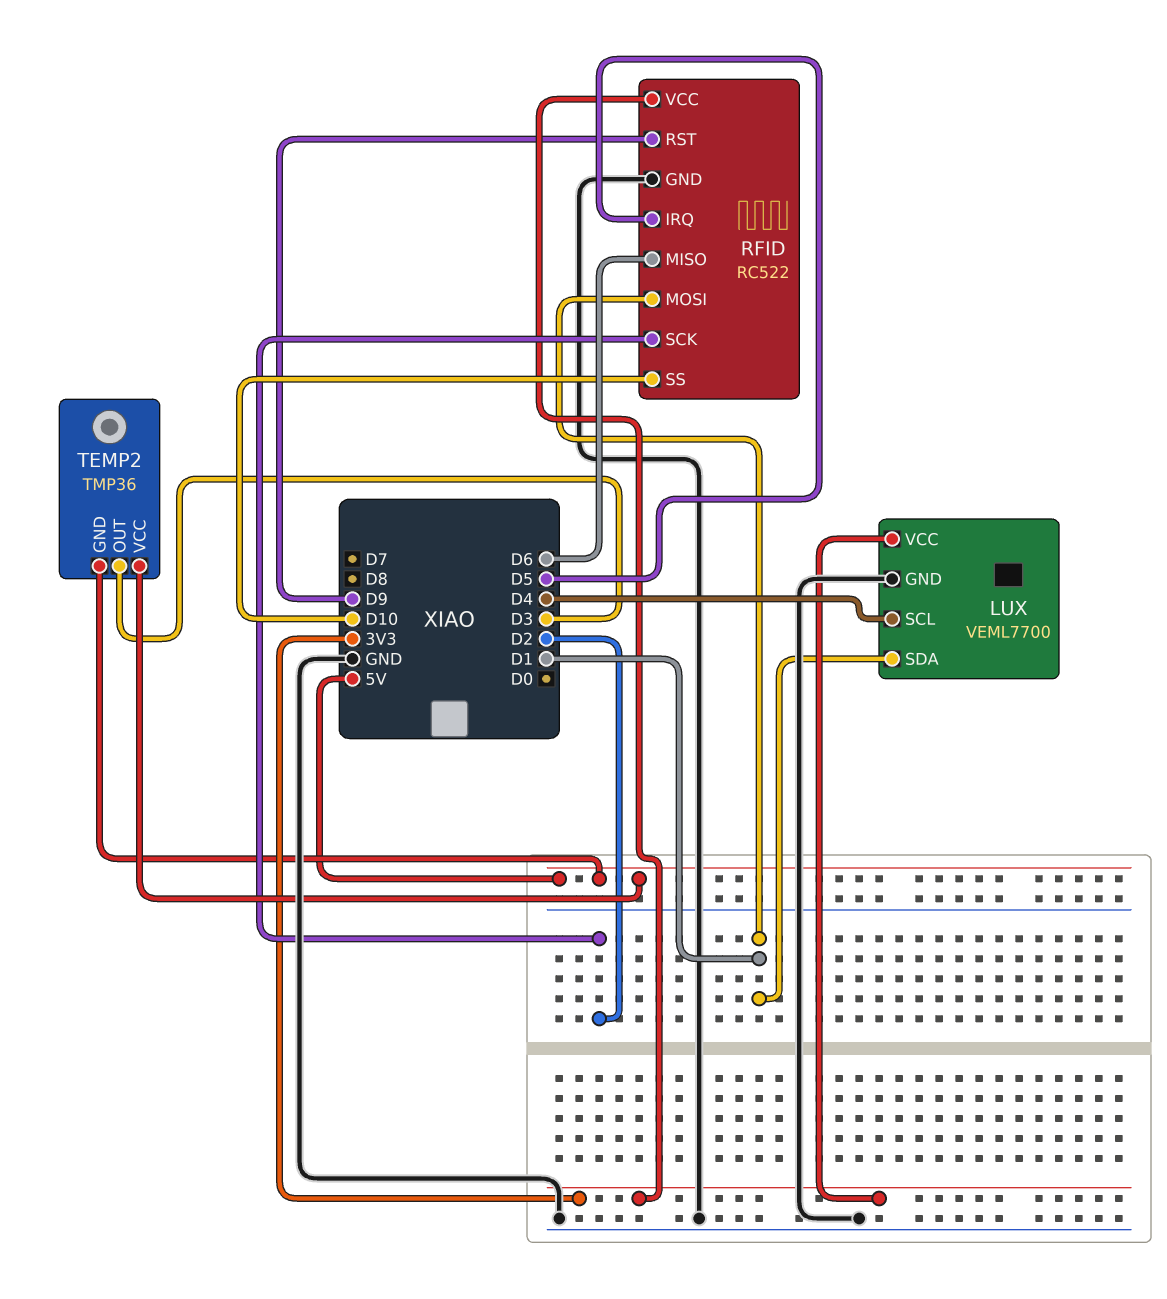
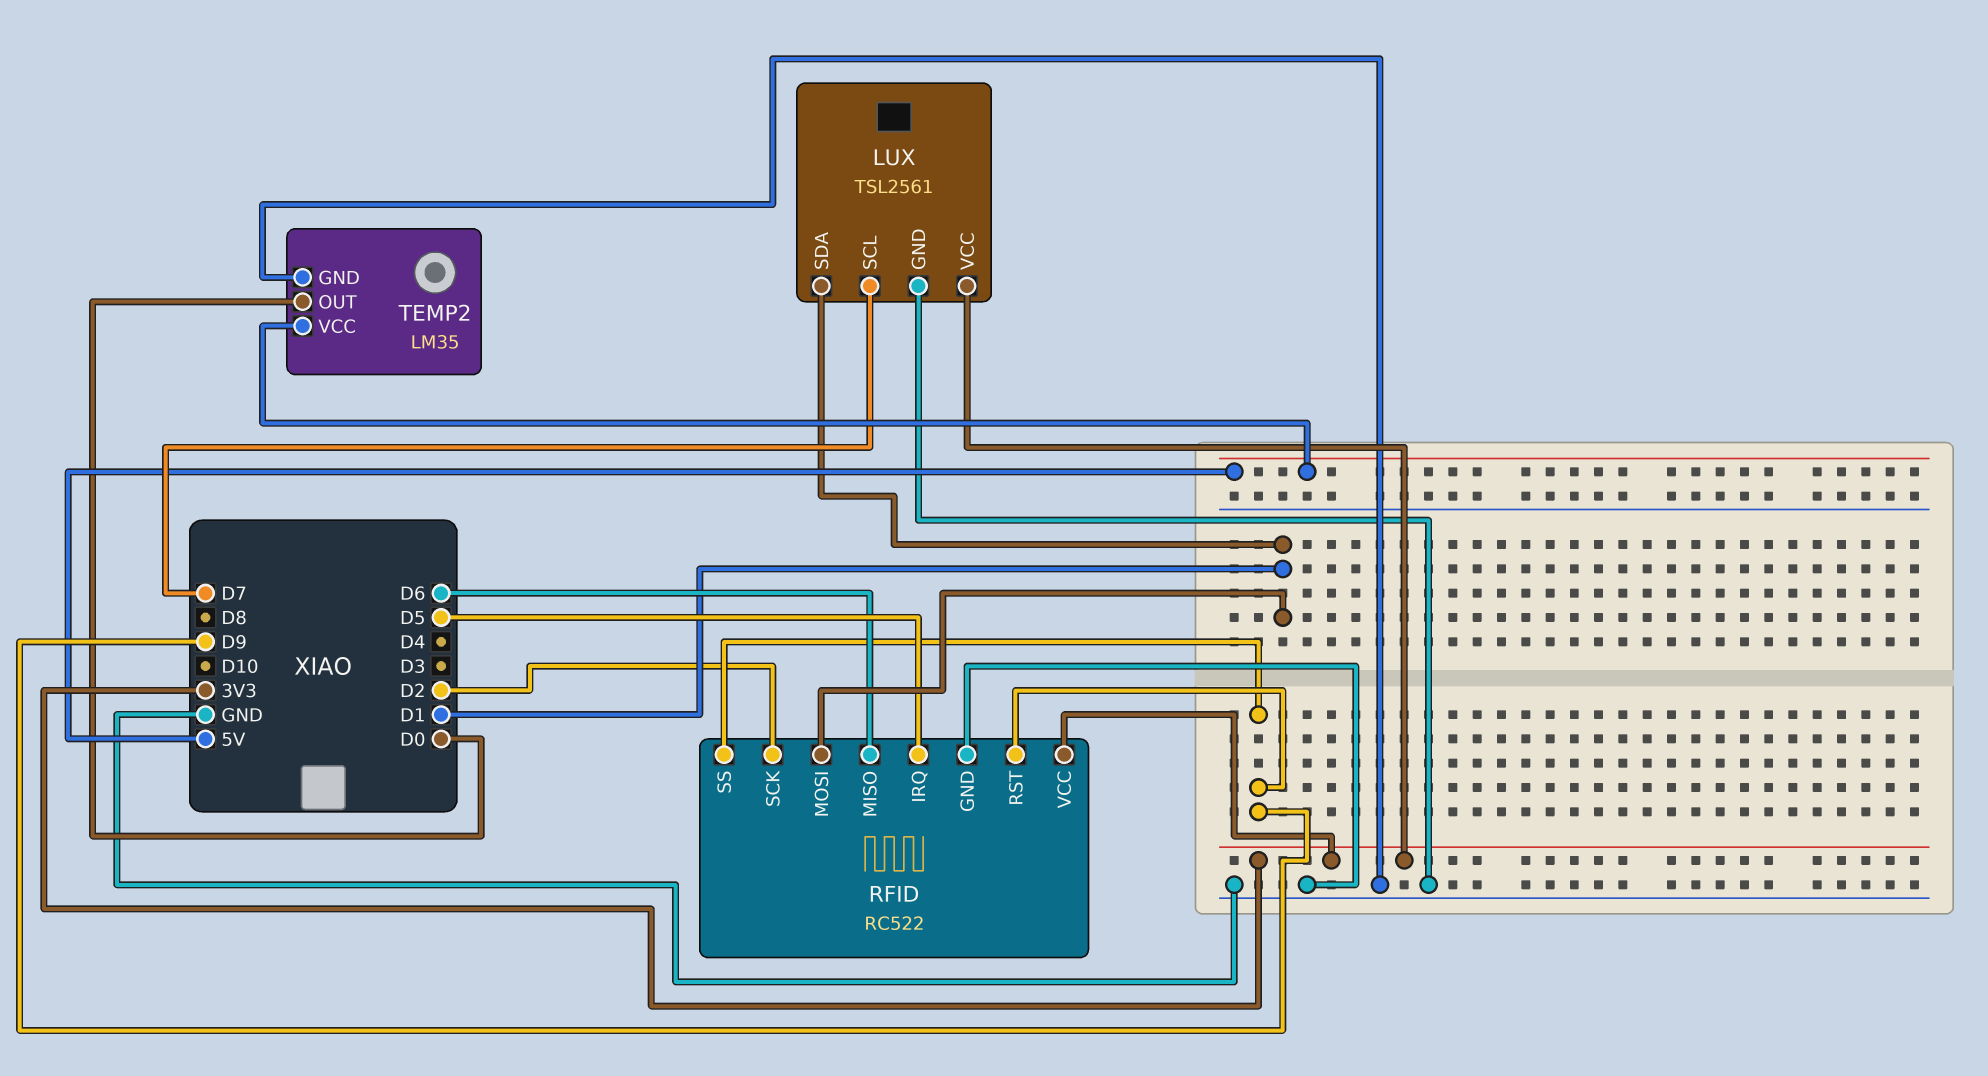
LUX: VEML7700 -> TSL2561
LUX pin SCL: D4 -> D7
RFID pin SS: D10 -> D9
TEMP2: TMP36 -> LM35
TEMP2 pin GND: 5V -> GND
TEMP2 pin OUT: D3 -> D0

